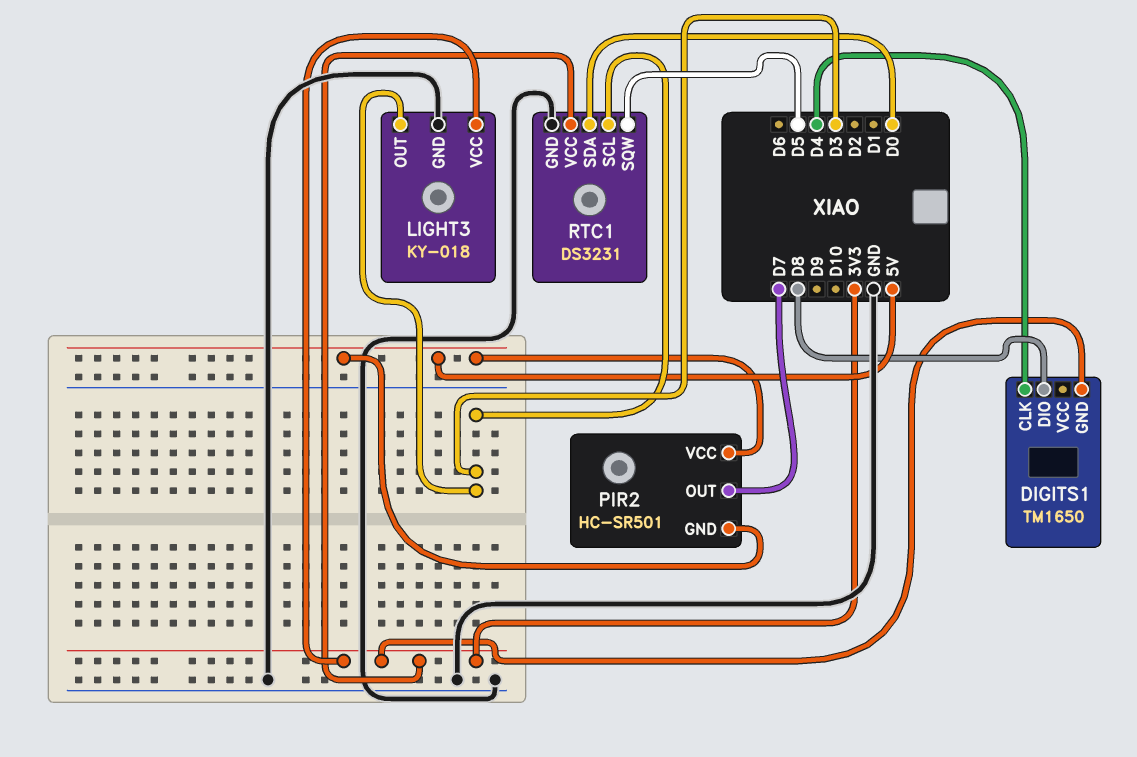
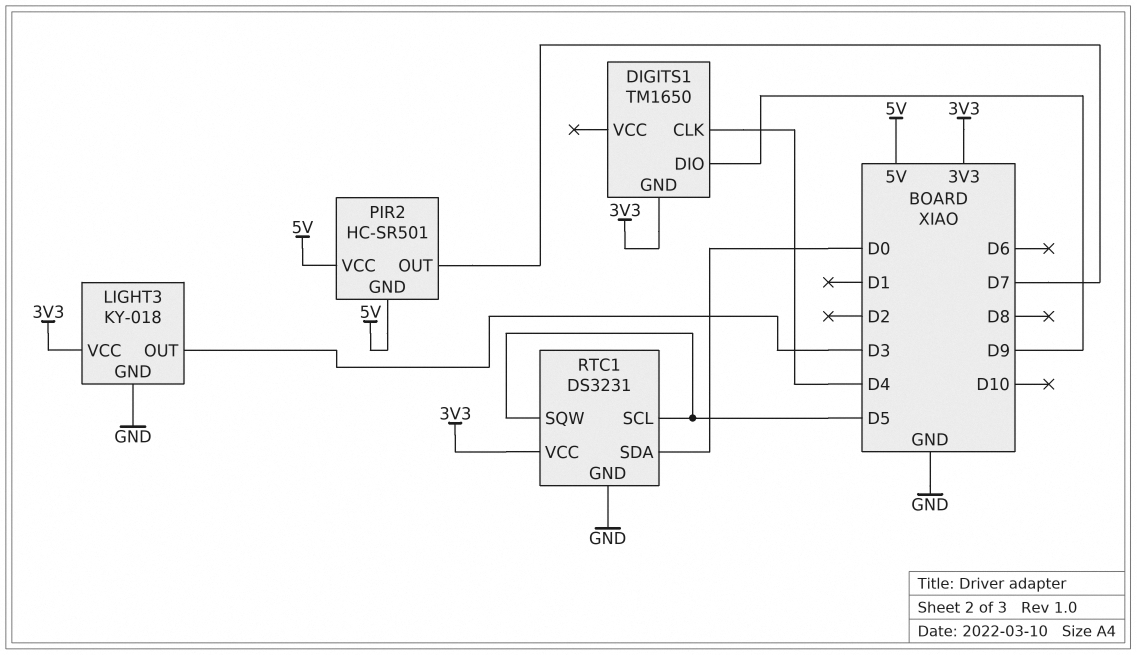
DIGITS1 pin DIO: D8 -> D9
RTC1 pin SCL: D3 -> D5

